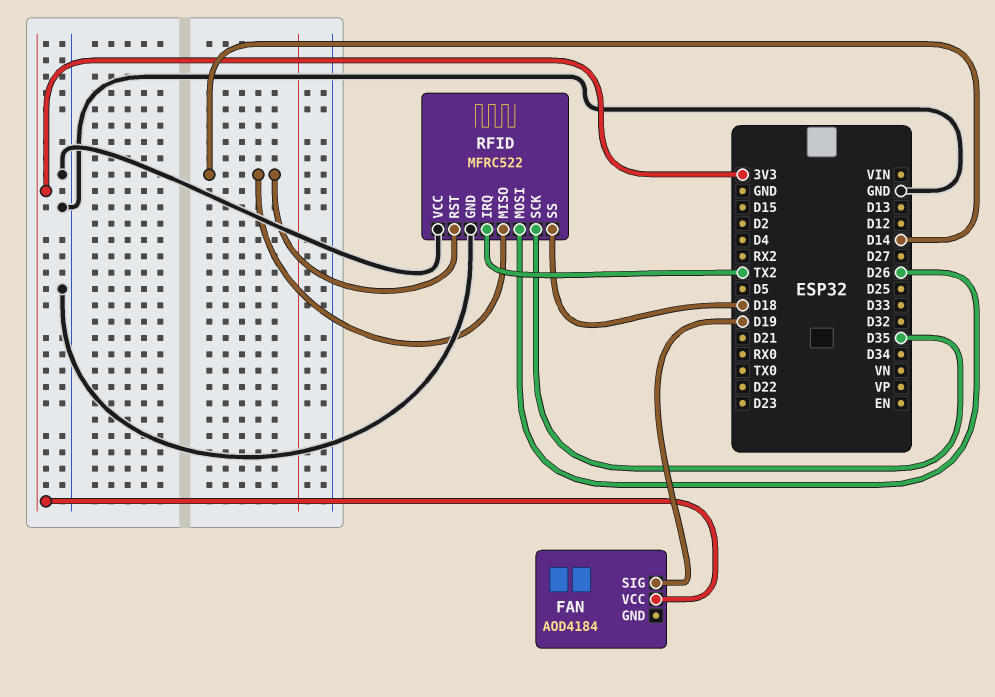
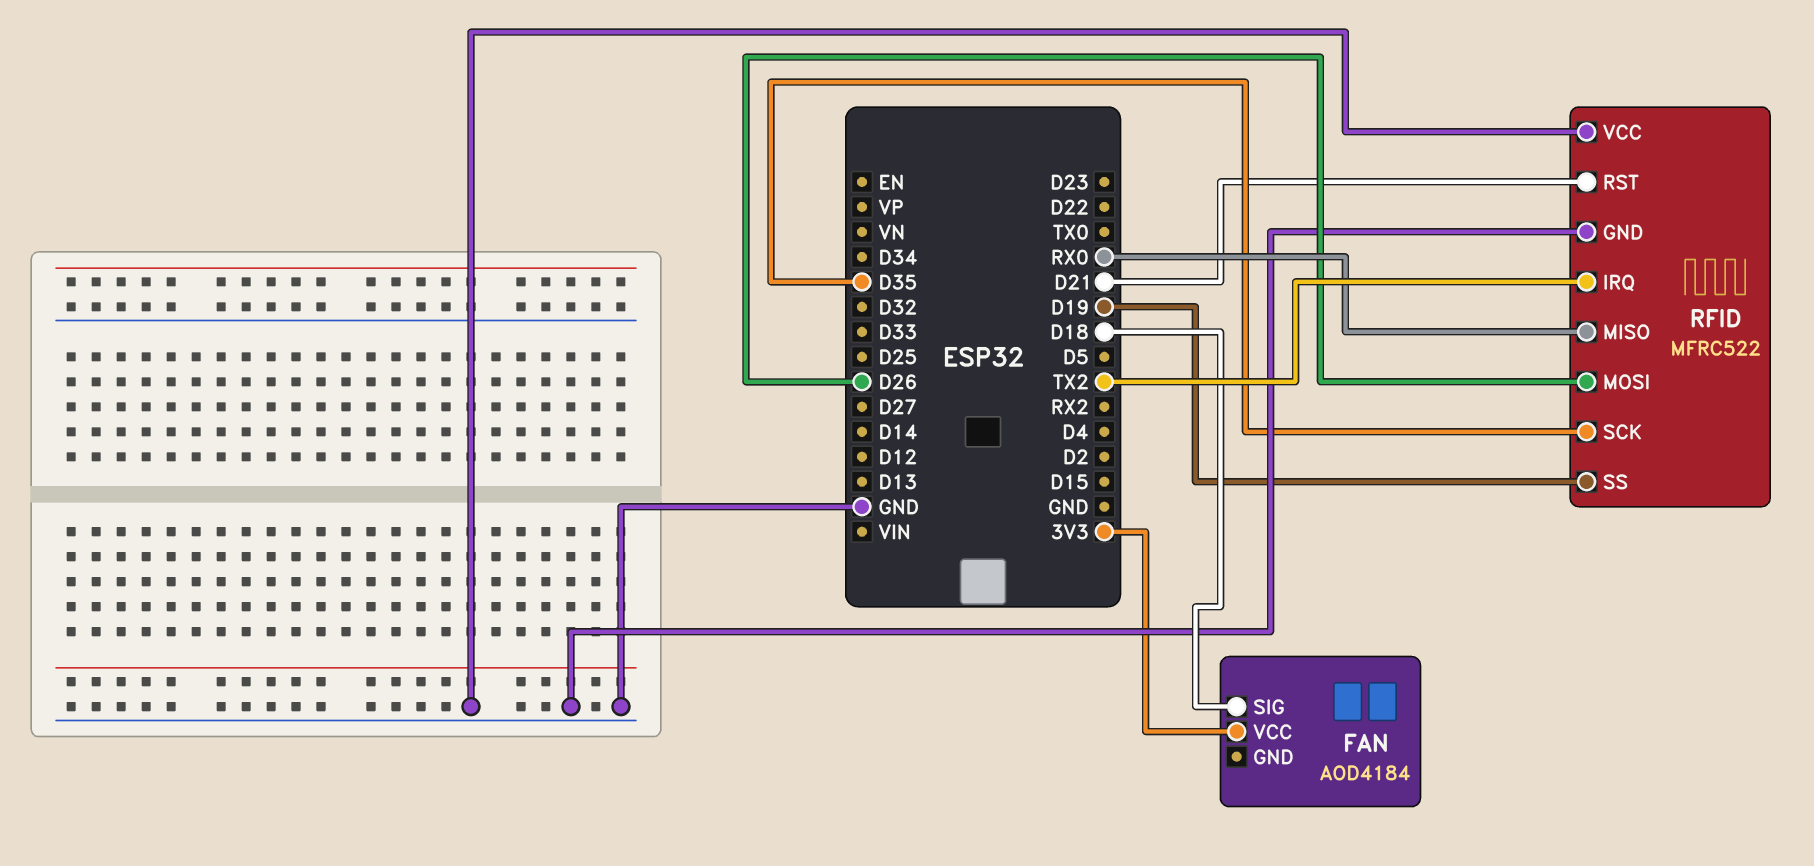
FAN pin SIG: D19 -> D18
RFID pin MISO: D14 -> RX0
RFID pin RST: D14 -> D21
RFID pin SS: D18 -> D19

